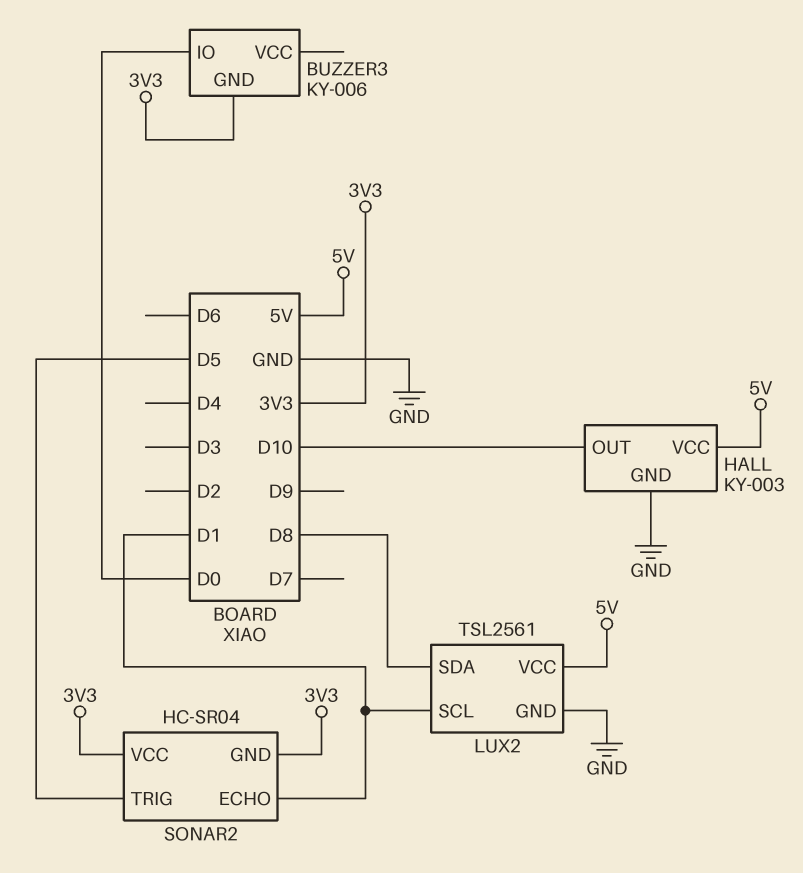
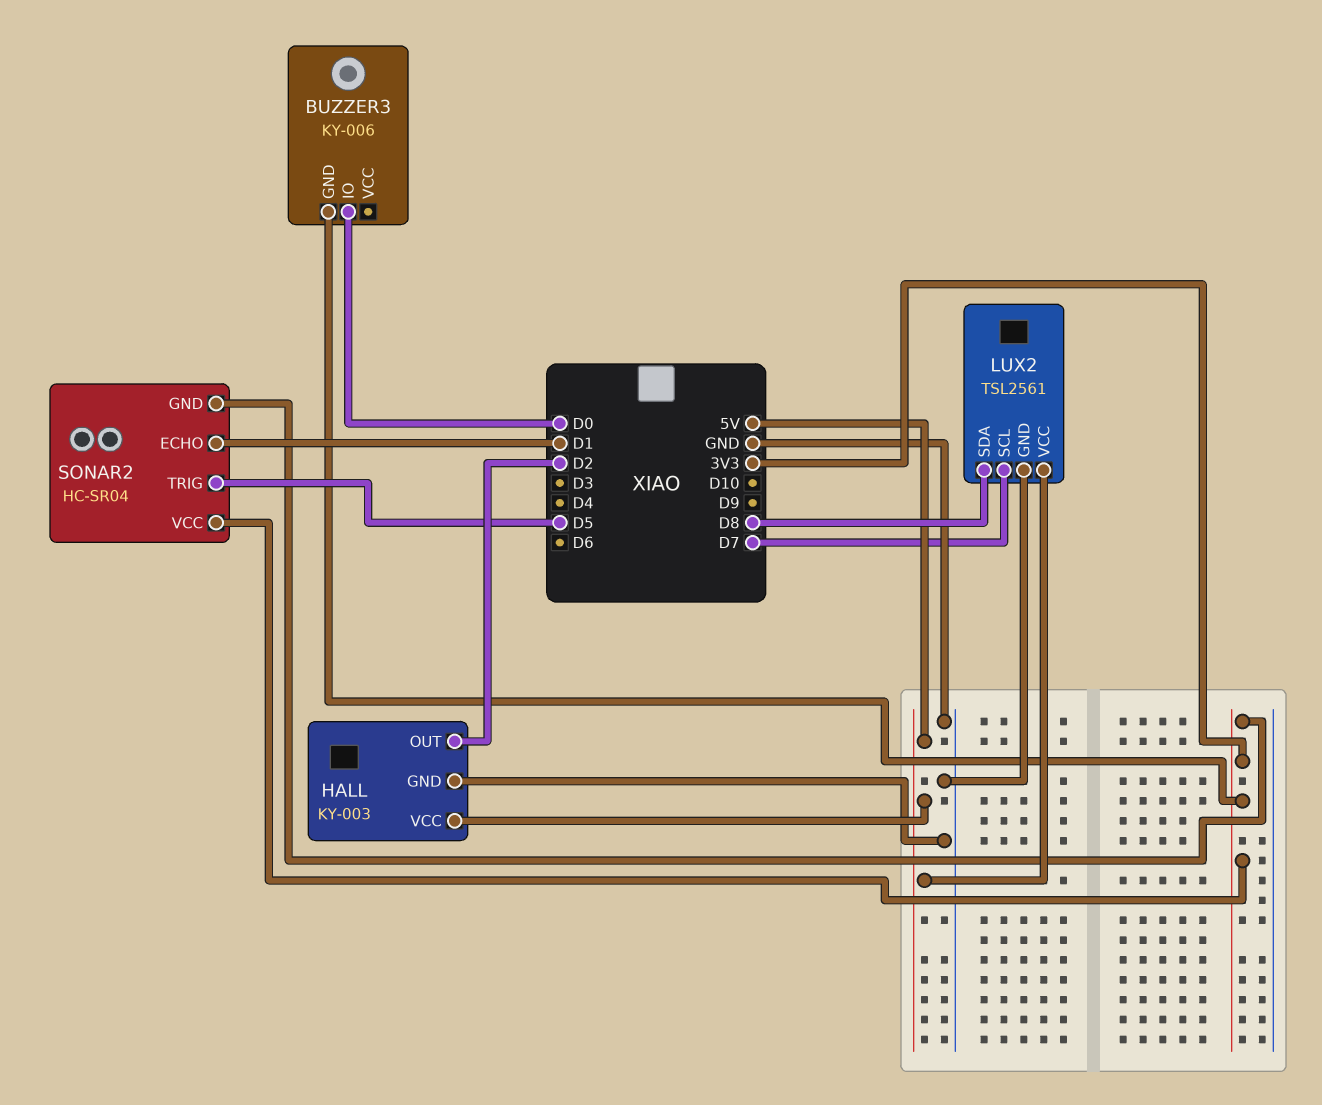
HALL pin OUT: D10 -> D2
LUX2 pin SCL: D1 -> D7

